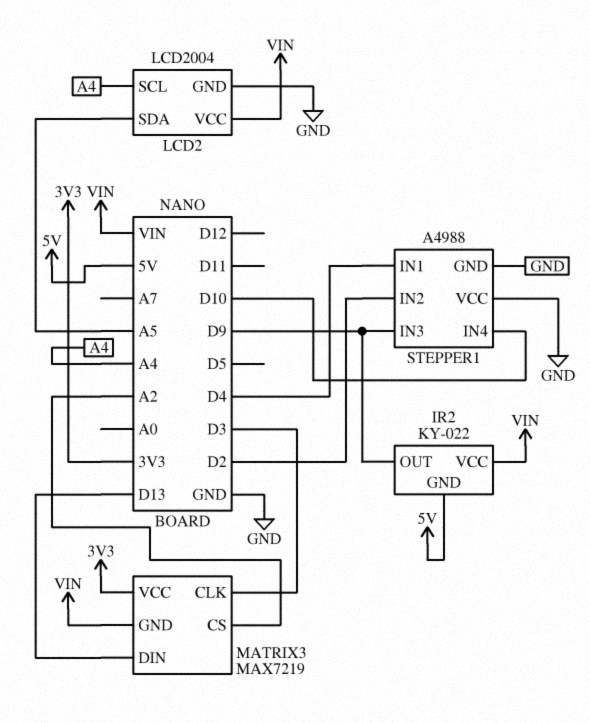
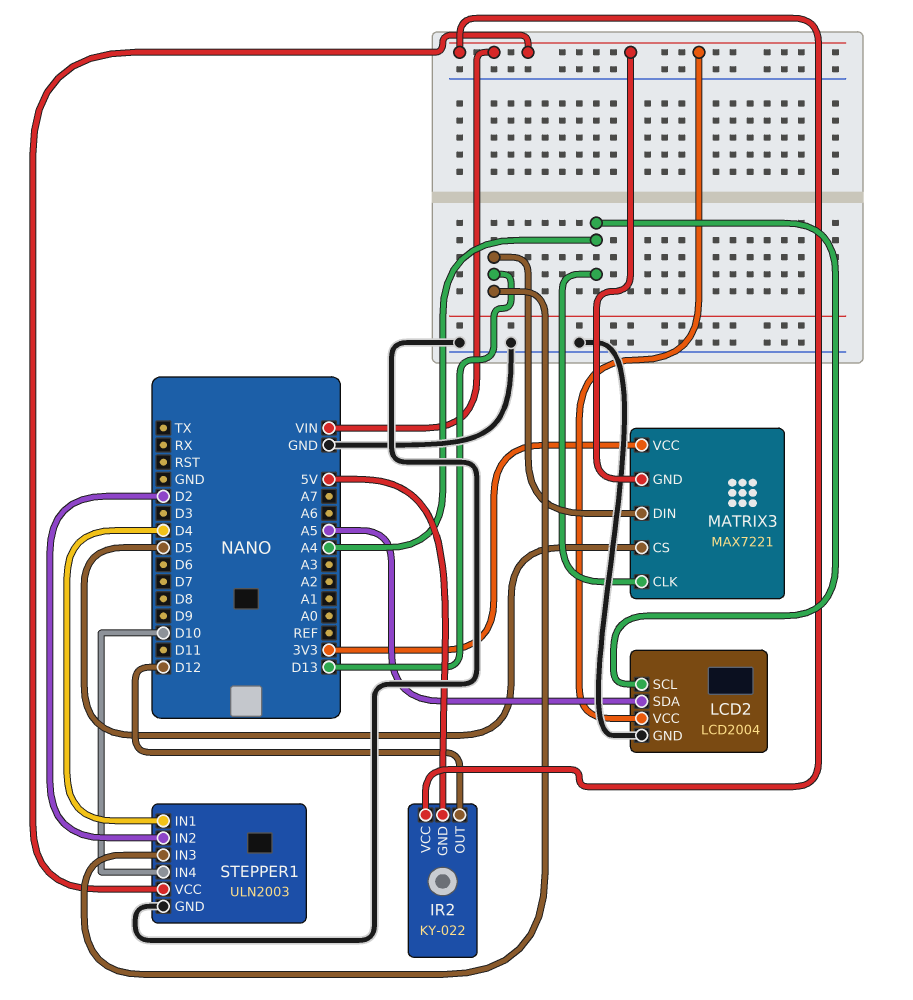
IR2 pin OUT: D9 -> D12
MATRIX3: MAX7219 -> MAX7221
MATRIX3 pin CLK: D3 -> A4
MATRIX3 pin CS: A2 -> D5
STEPPER1: A4988 -> ULN2003
STEPPER1 pin IN3: D9 -> D13
STEPPER1 pin VCC: GND -> VIN

